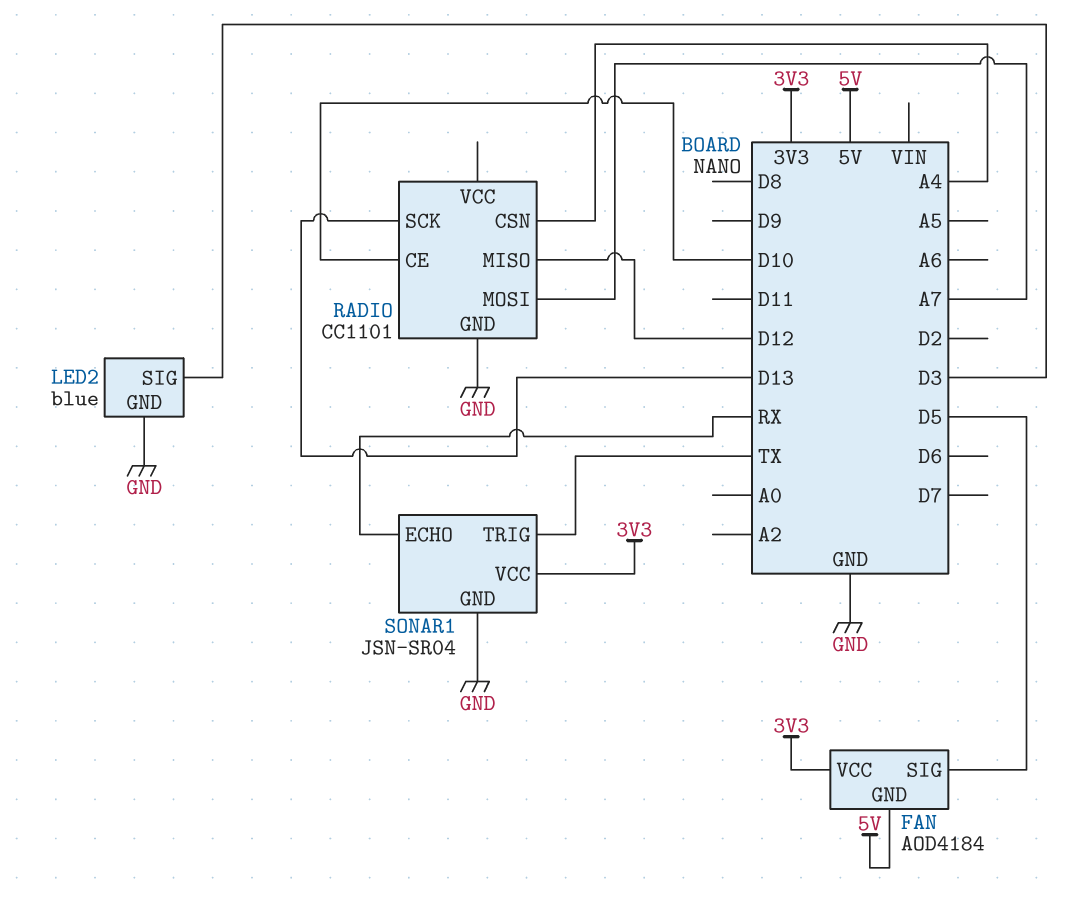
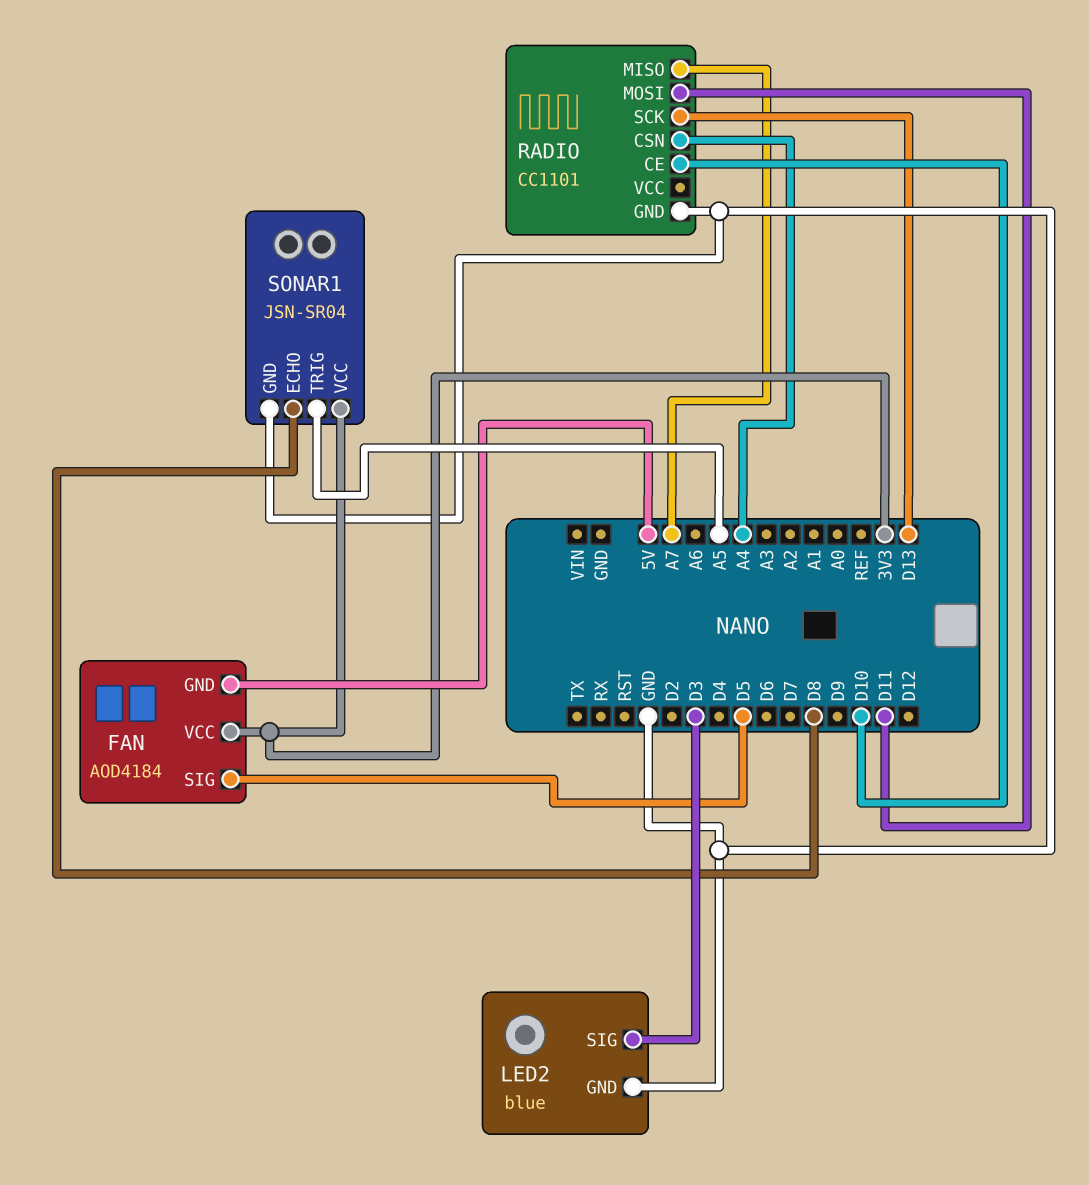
RADIO pin MISO: D12 -> A7
RADIO pin MOSI: A7 -> D11
SONAR1 pin ECHO: RX -> D8
SONAR1 pin TRIG: TX -> A5

